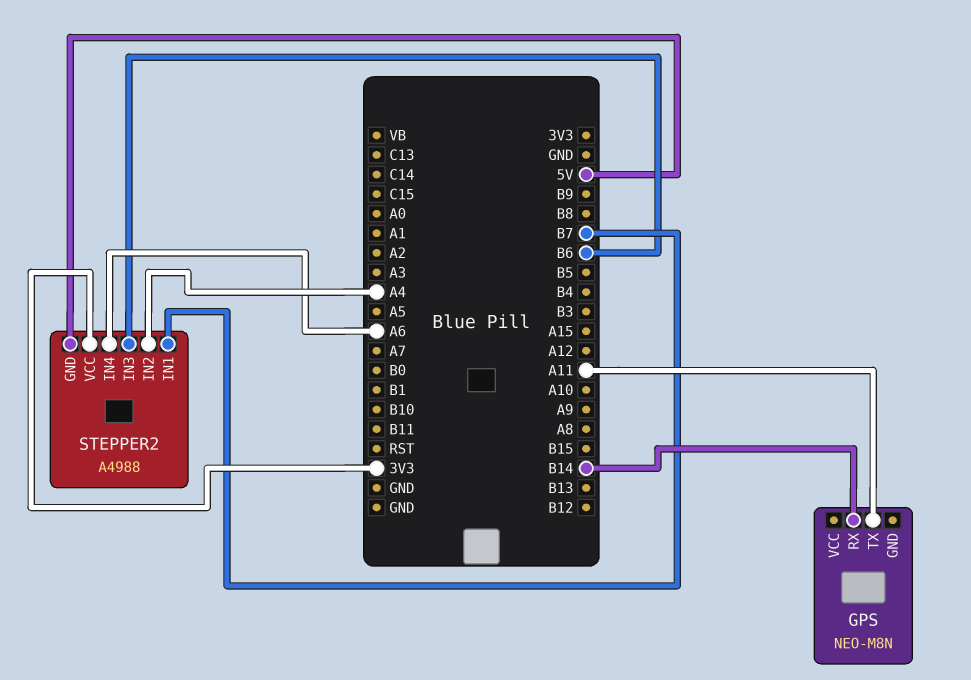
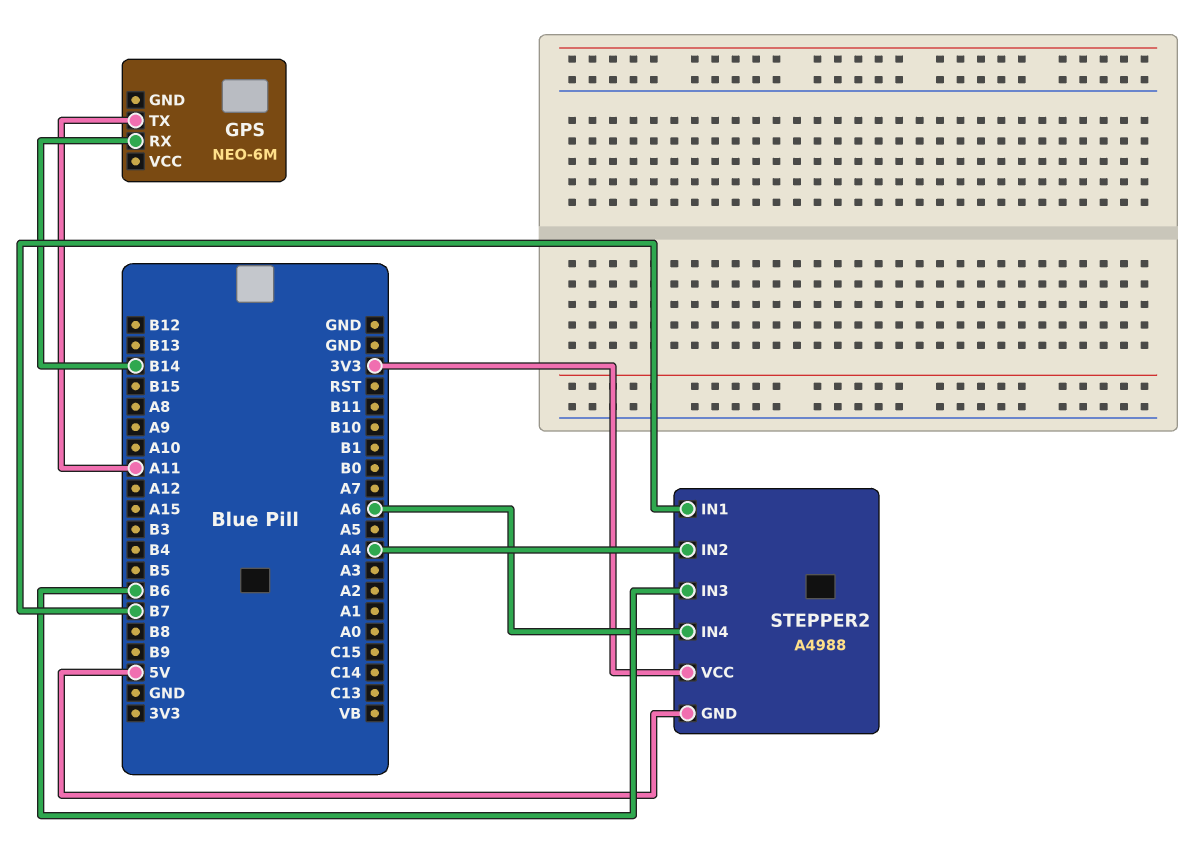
GPS: NEO-M8N -> NEO-6M

